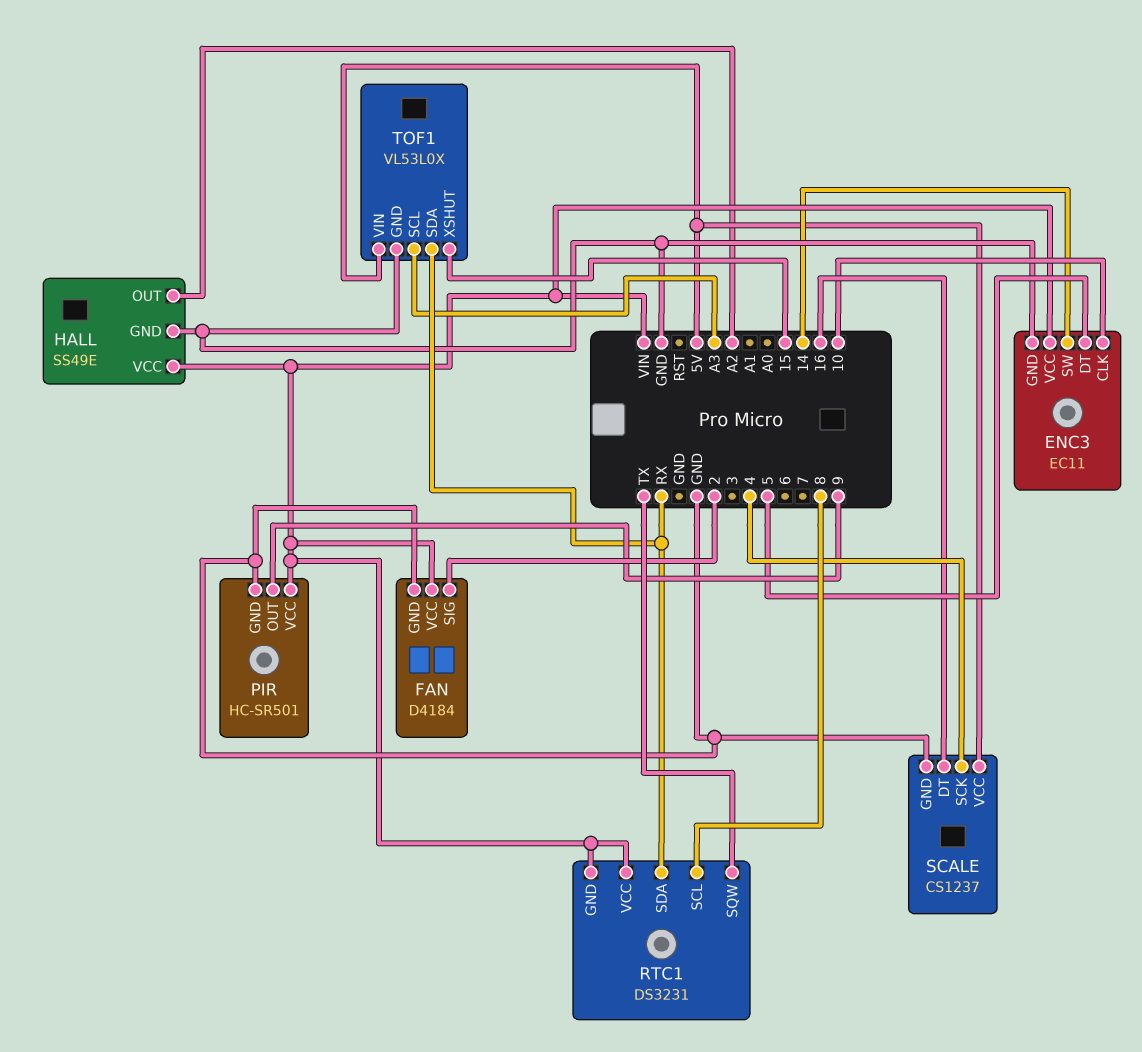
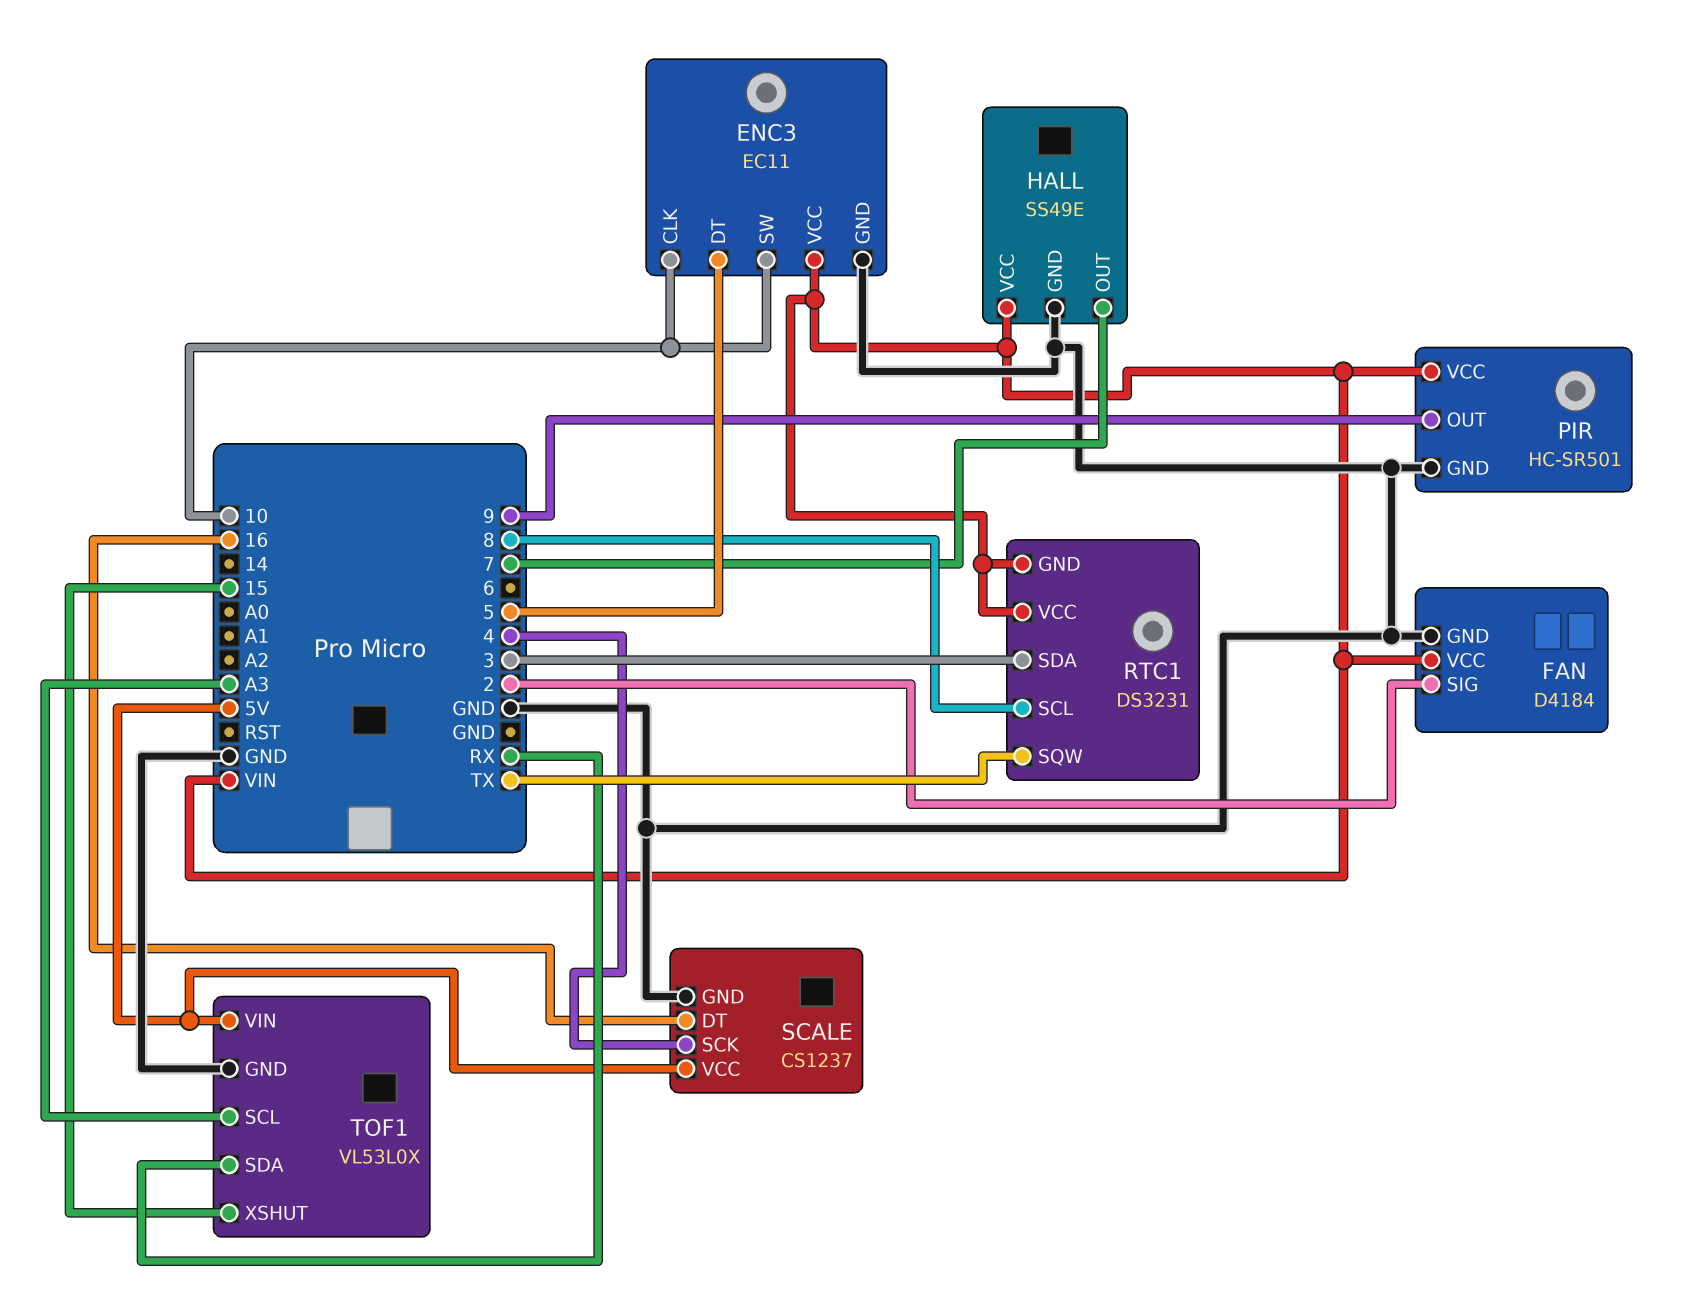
ENC3 pin SW: 14 -> 10
HALL pin OUT: A2 -> 7
RTC1 pin SDA: RX -> 3

